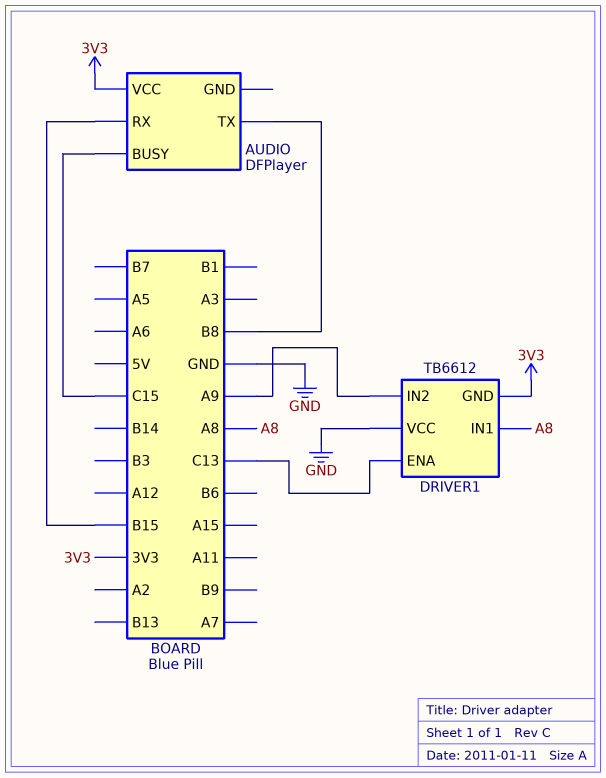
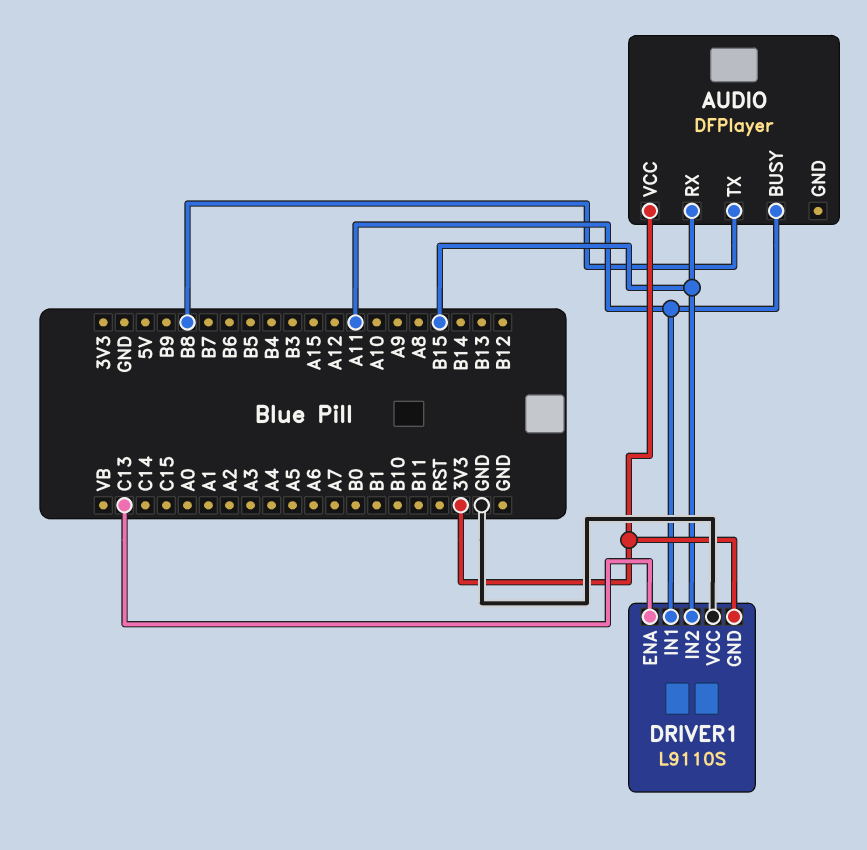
AUDIO pin BUSY: C15 -> A11
DRIVER1: TB6612 -> L9110S
DRIVER1 pin IN1: A8 -> A11
DRIVER1 pin IN2: A9 -> B15

